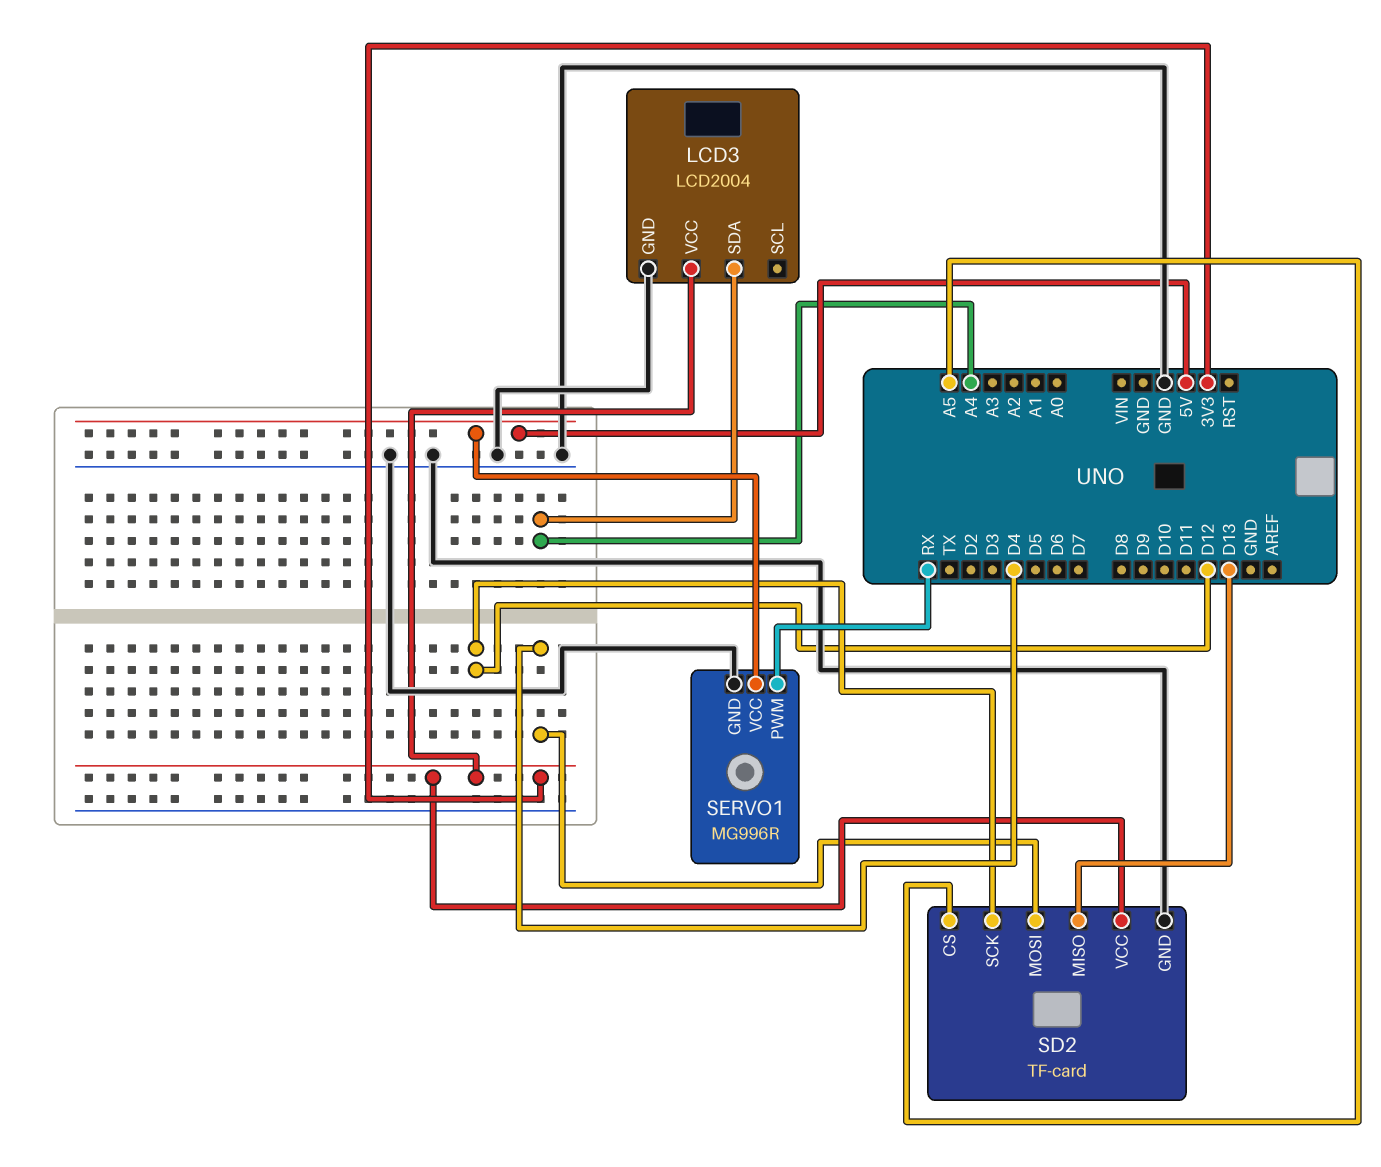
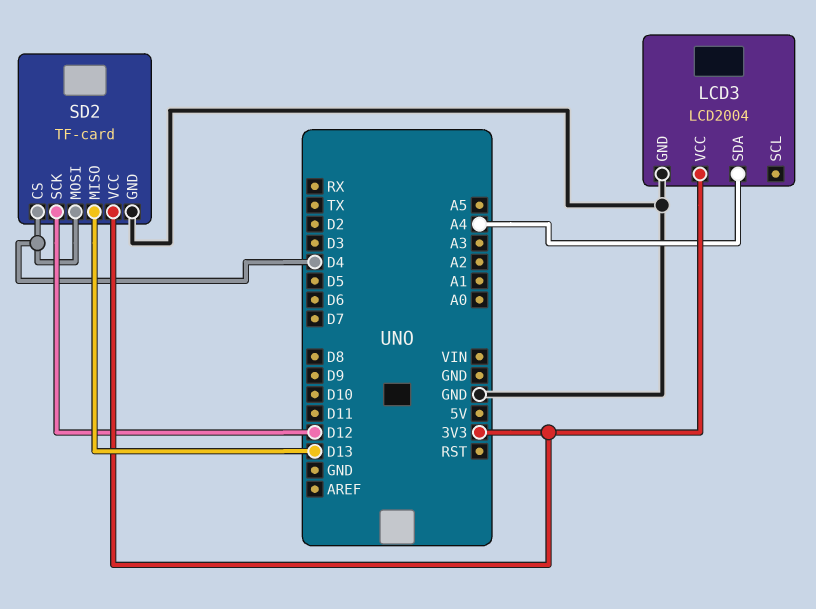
SD2 pin CS: A5 -> D4
SERVO1: MG996R -> none
SERVO1 pin GND: GND -> none
SERVO1 pin PWM: RX -> none
SERVO1 pin VCC: 5V -> none

